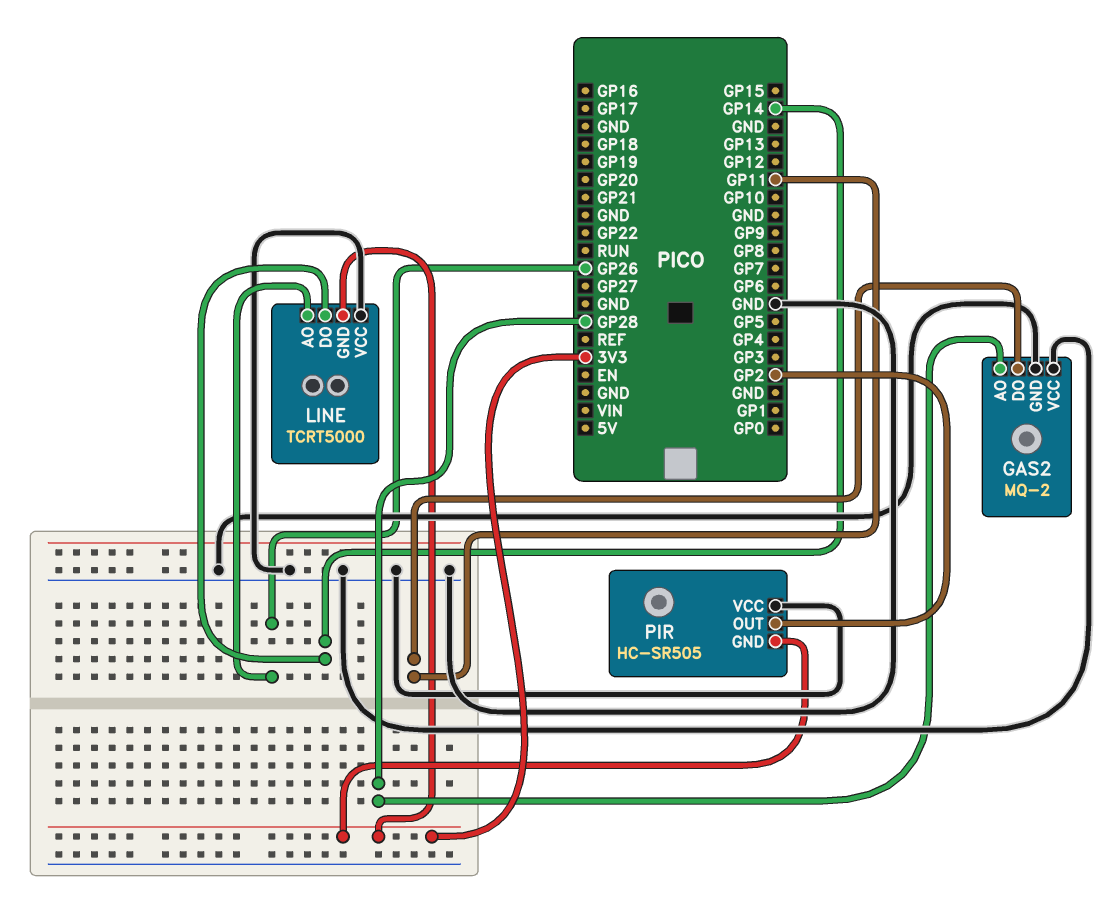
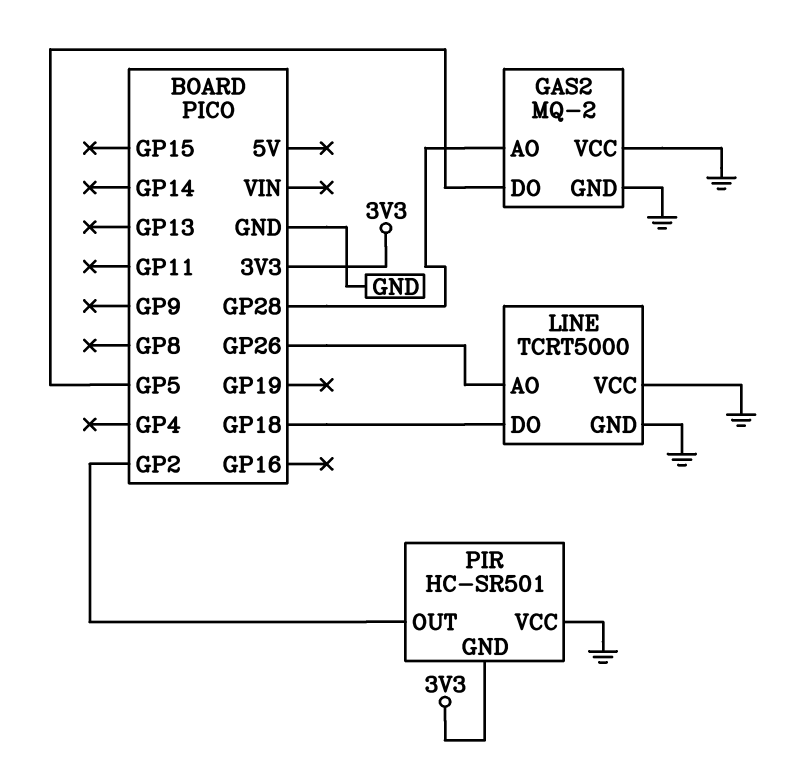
GAS2 pin DO: GP11 -> GP5
LINE pin DO: GP14 -> GP18
LINE pin GND: 3V3 -> GND
PIR: HC-SR505 -> HC-SR501

